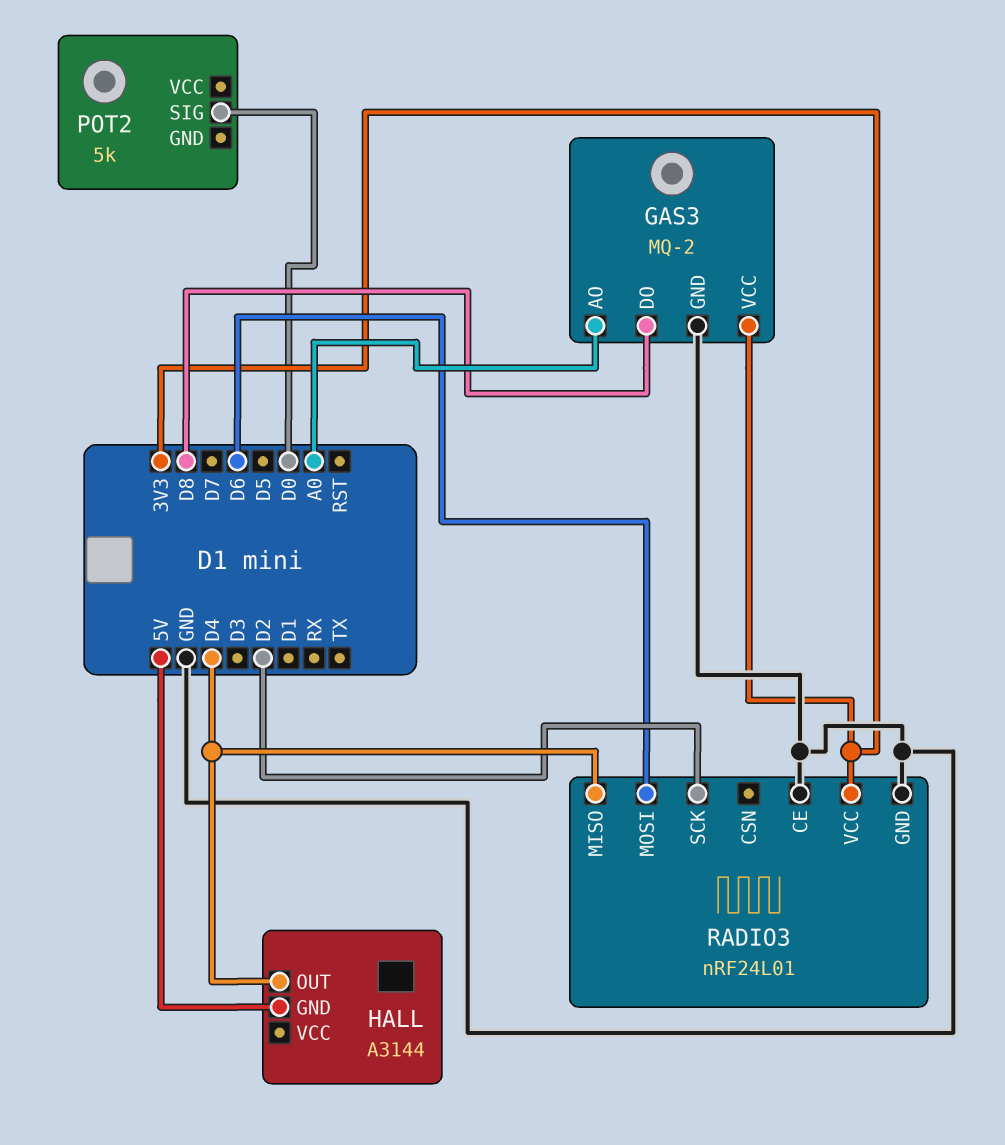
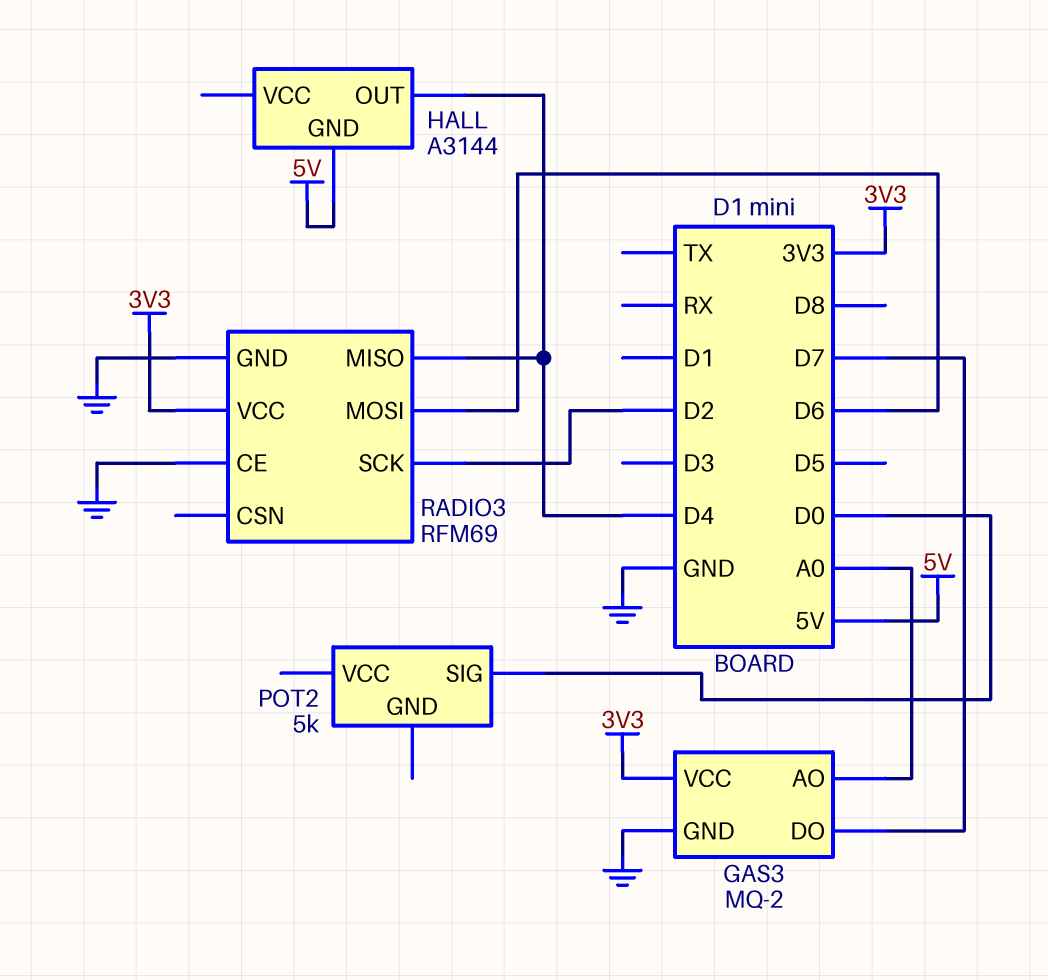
GAS3 pin DO: D8 -> D7
RADIO3: nRF24L01 -> RFM69

